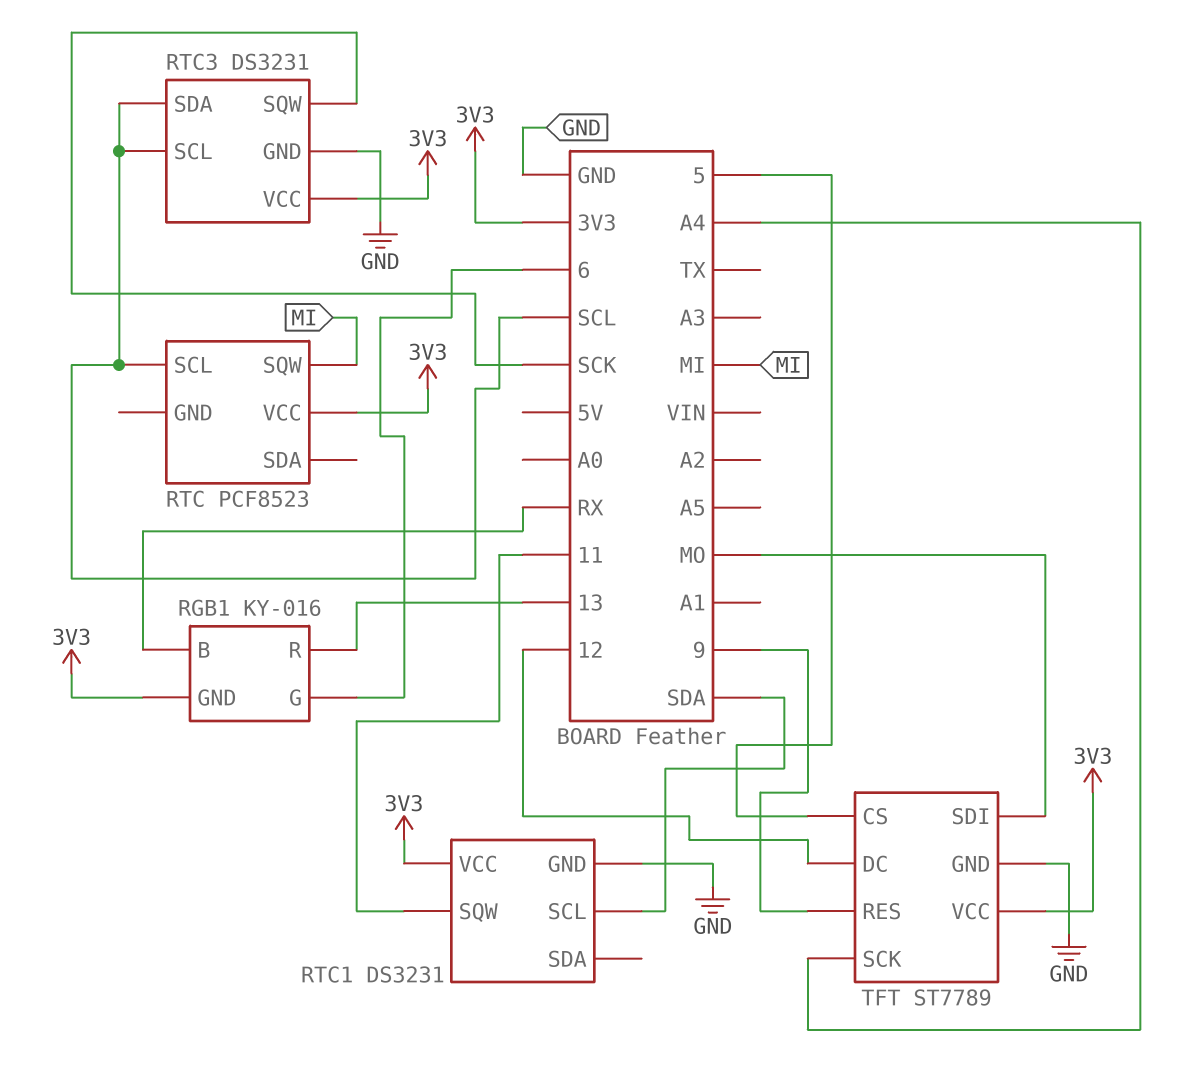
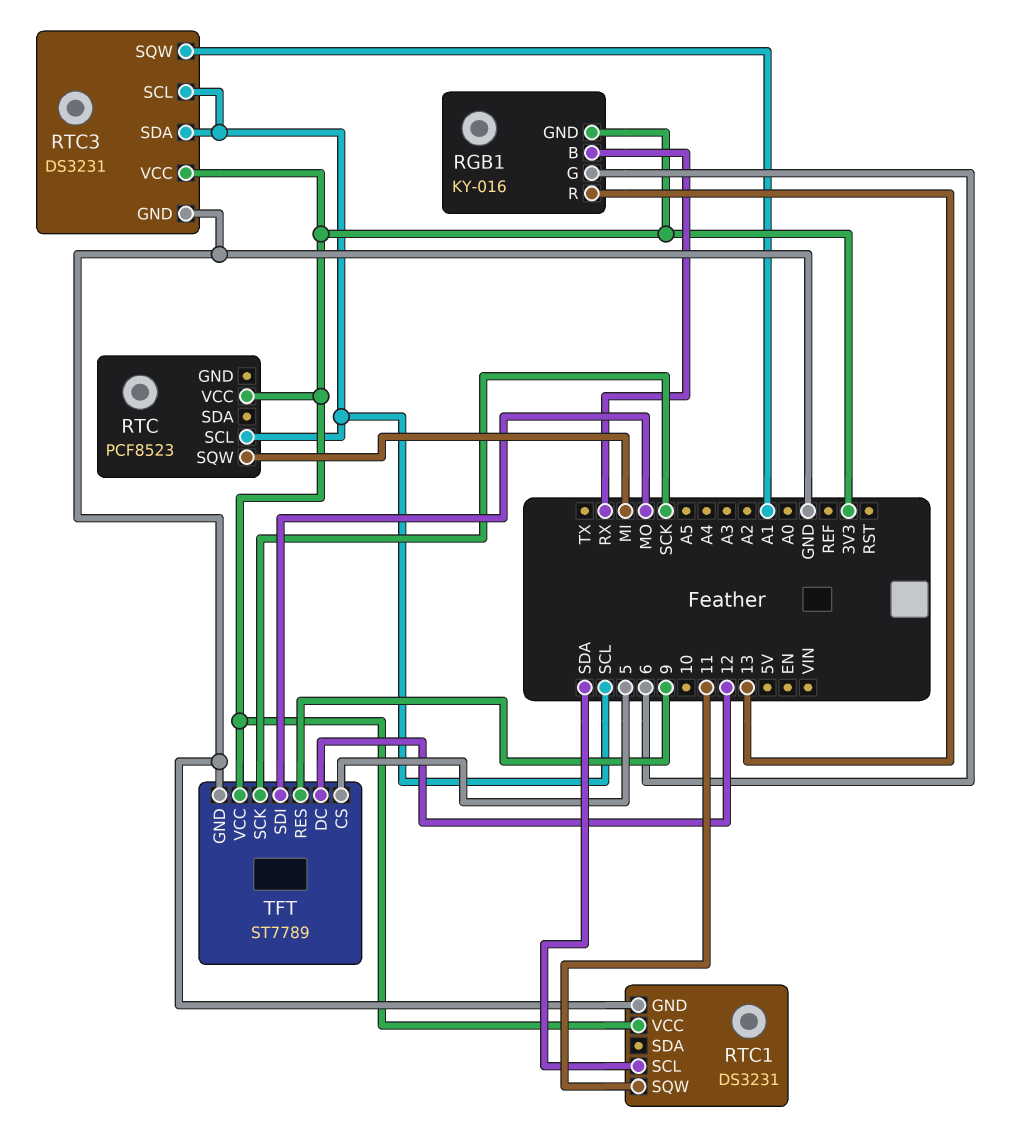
RTC3 pin SQW: SCK -> A1
TFT pin SCK: A4 -> SCK

